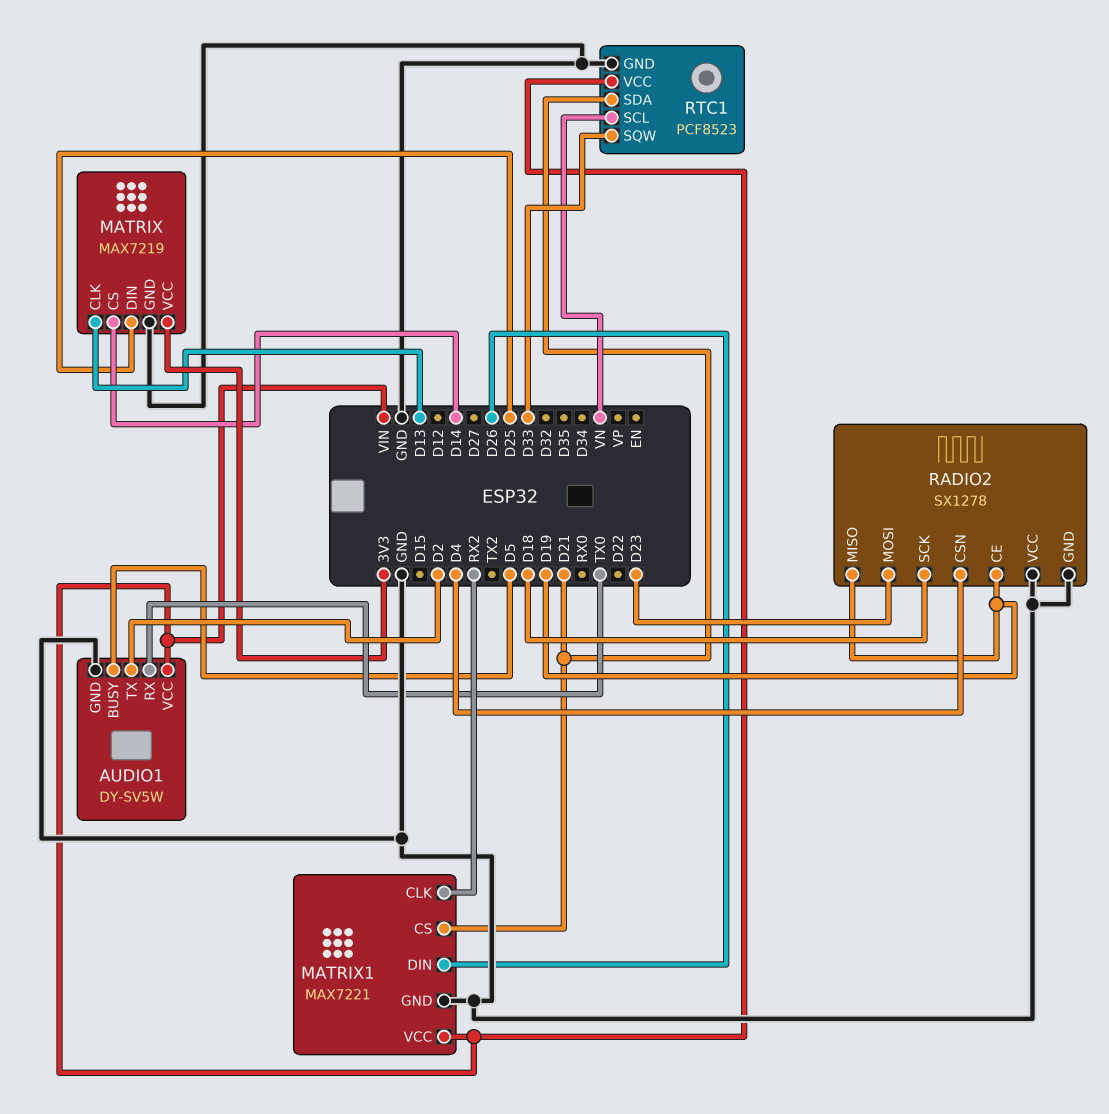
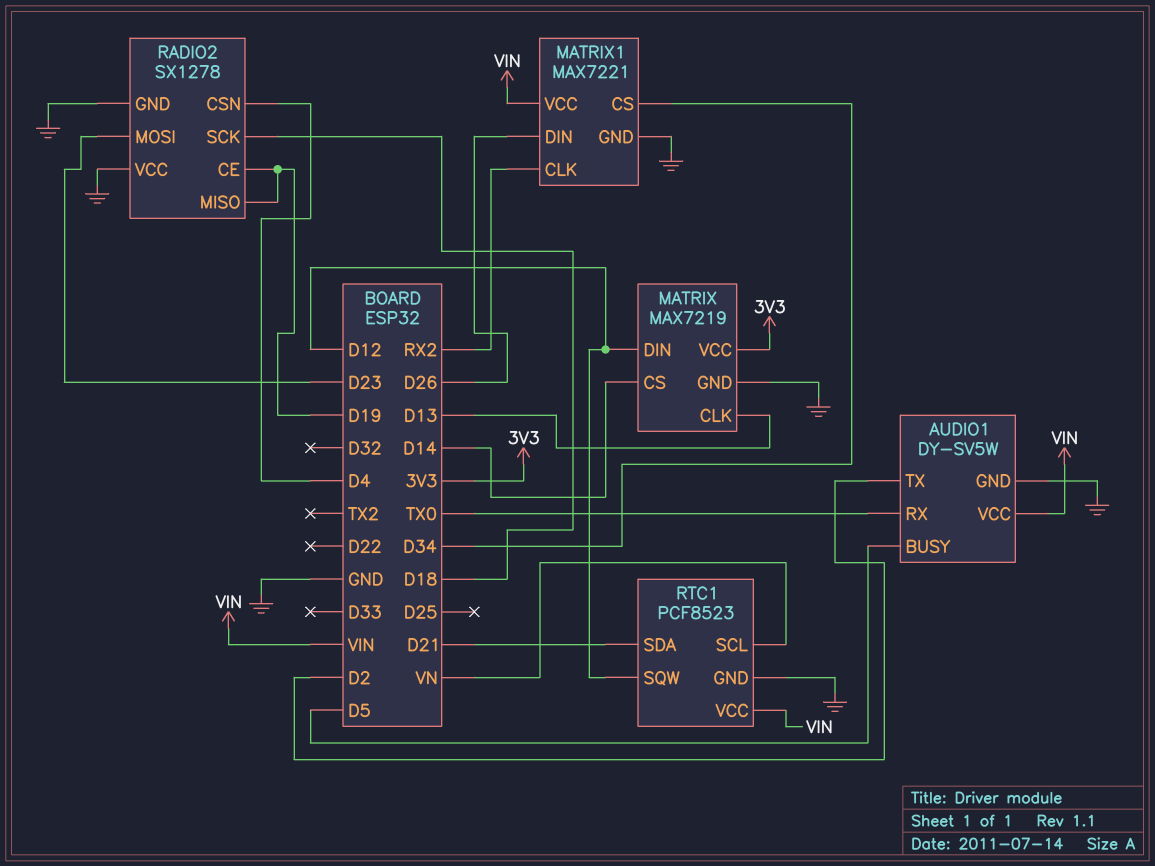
MATRIX pin DIN: D25 -> D12
MATRIX1 pin CS: D21 -> D34
RTC1 pin SQW: D33 -> D12

